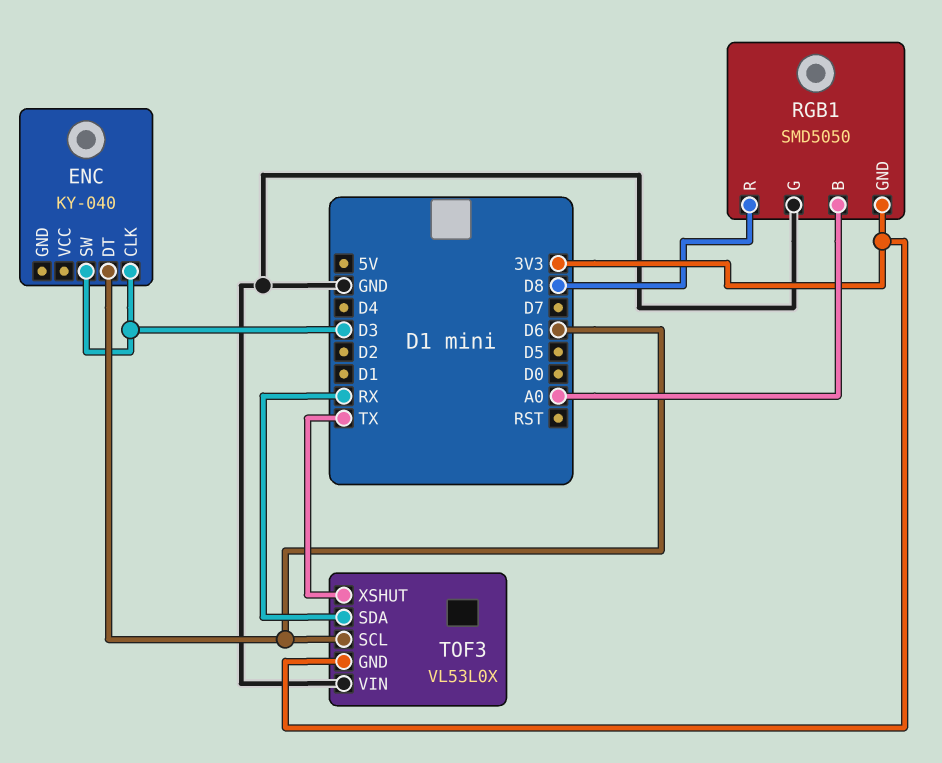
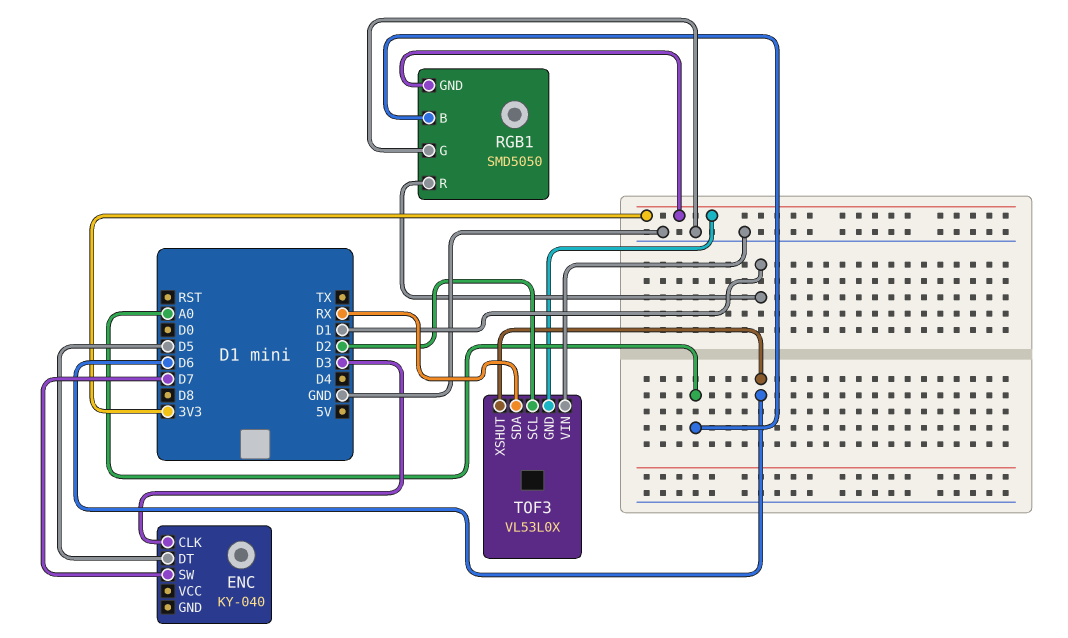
ENC pin DT: D6 -> D5
ENC pin SW: D3 -> D7
RGB1 pin R: D8 -> D1
TOF3 pin SCL: D6 -> D2
TOF3 pin XSHUT: TX -> D6

